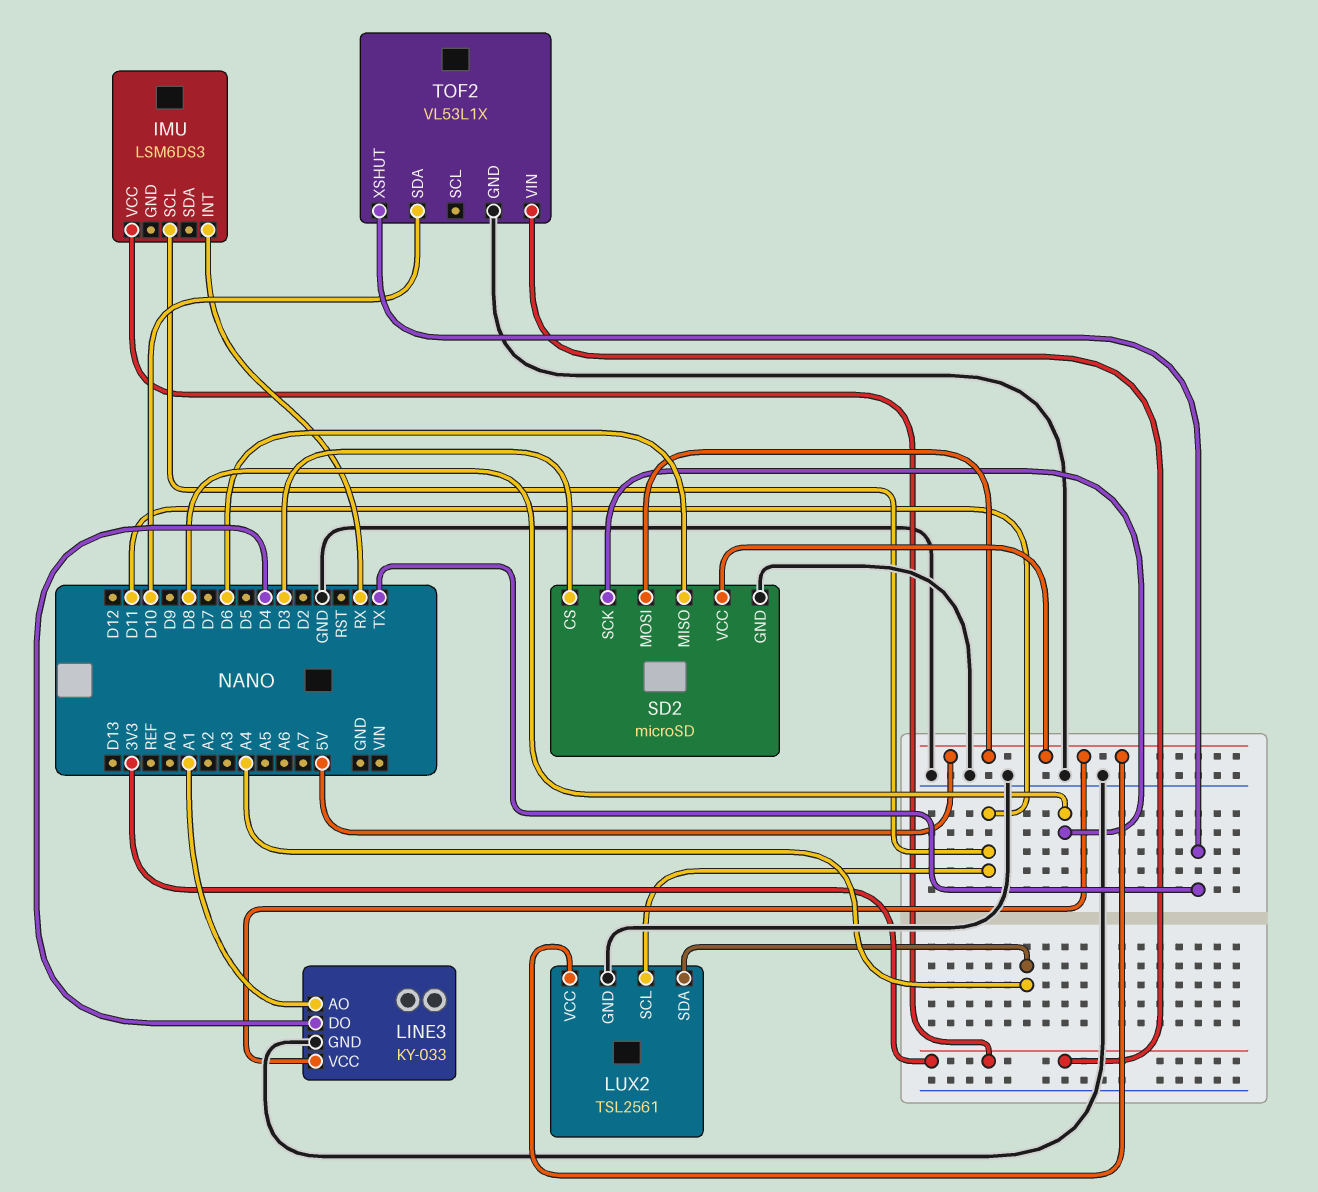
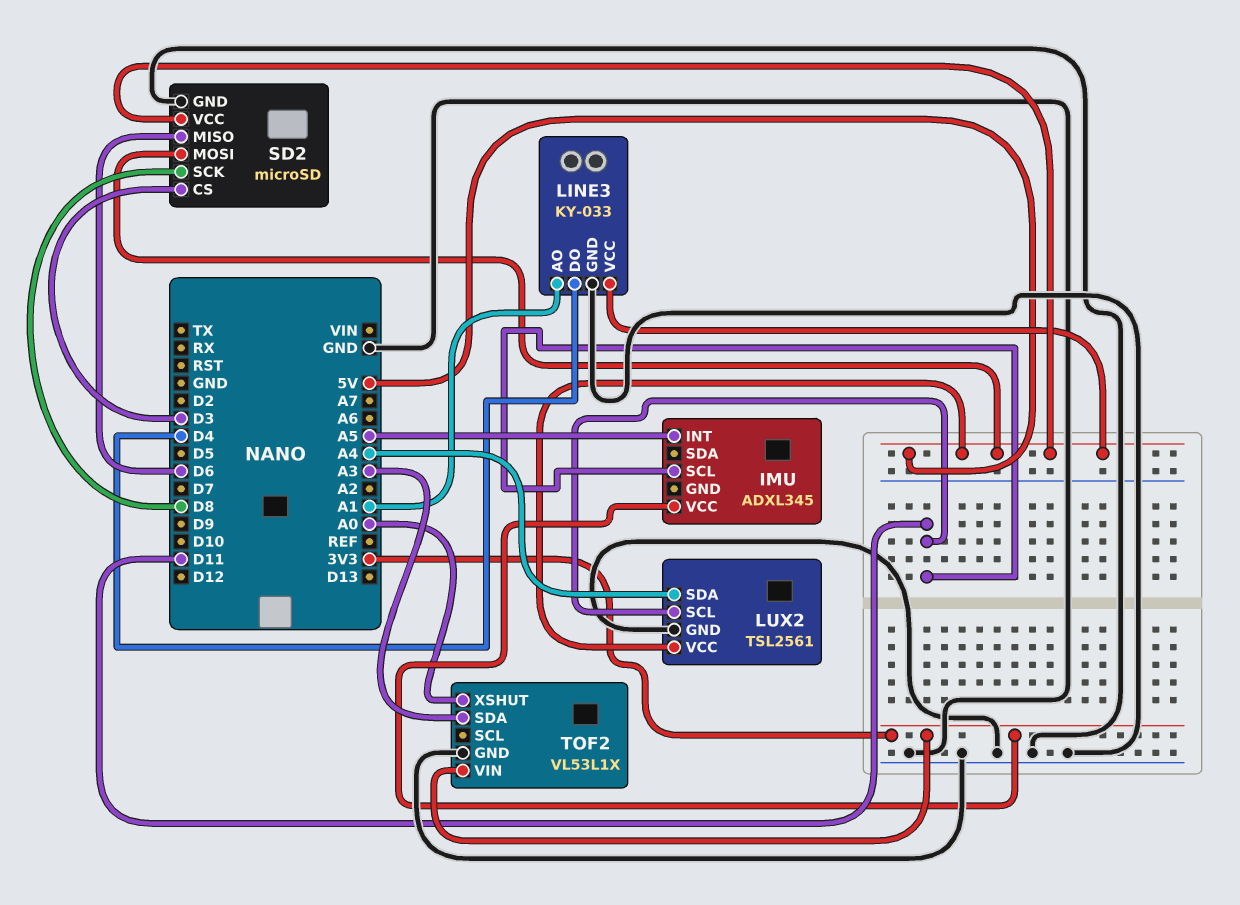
IMU: LSM6DS3 -> ADXL345
IMU pin INT: RX -> A5
TOF2 pin SDA: D10 -> A3
TOF2 pin XSHUT: TX -> A0

